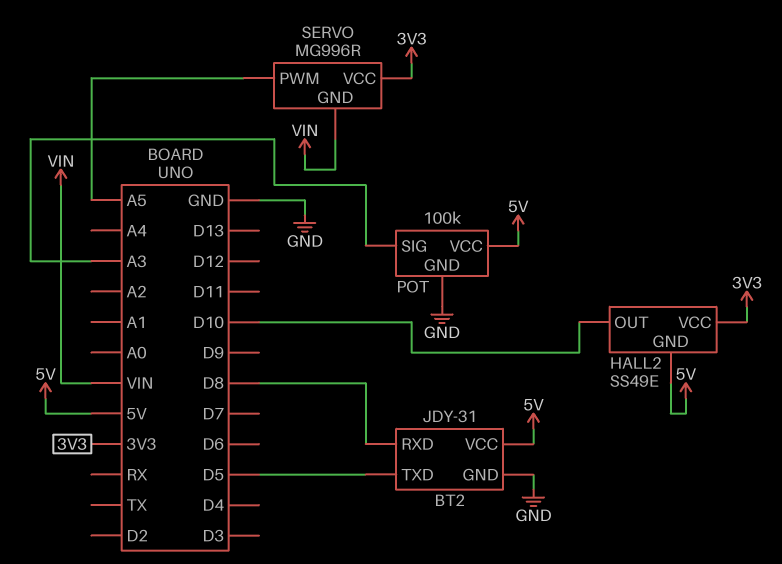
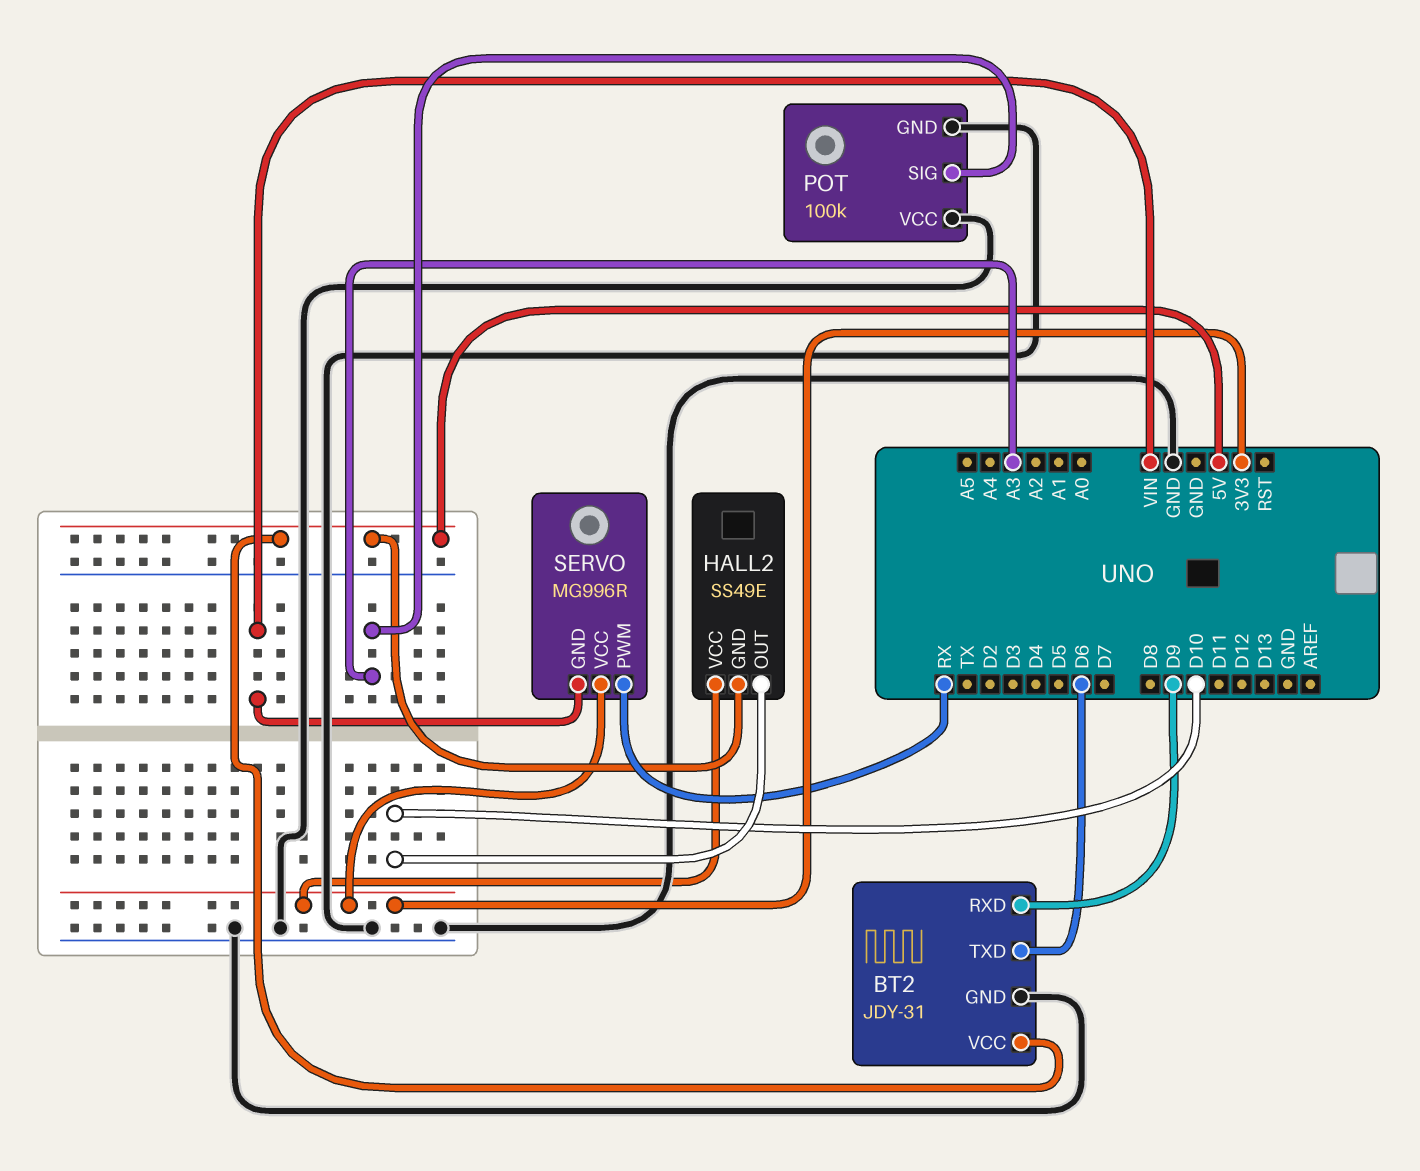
BT2 pin RXD: D8 -> D9
BT2 pin TXD: D5 -> D6
POT pin VCC: 5V -> GND
SERVO pin PWM: A5 -> RX

